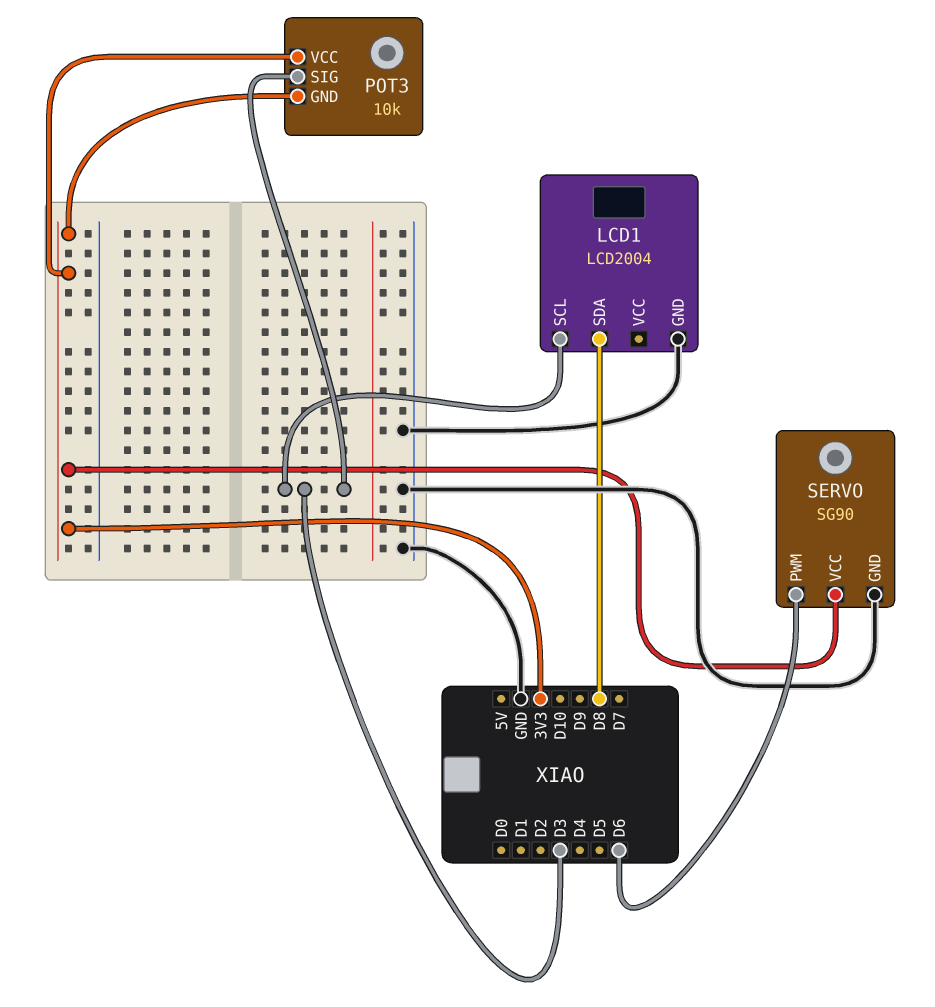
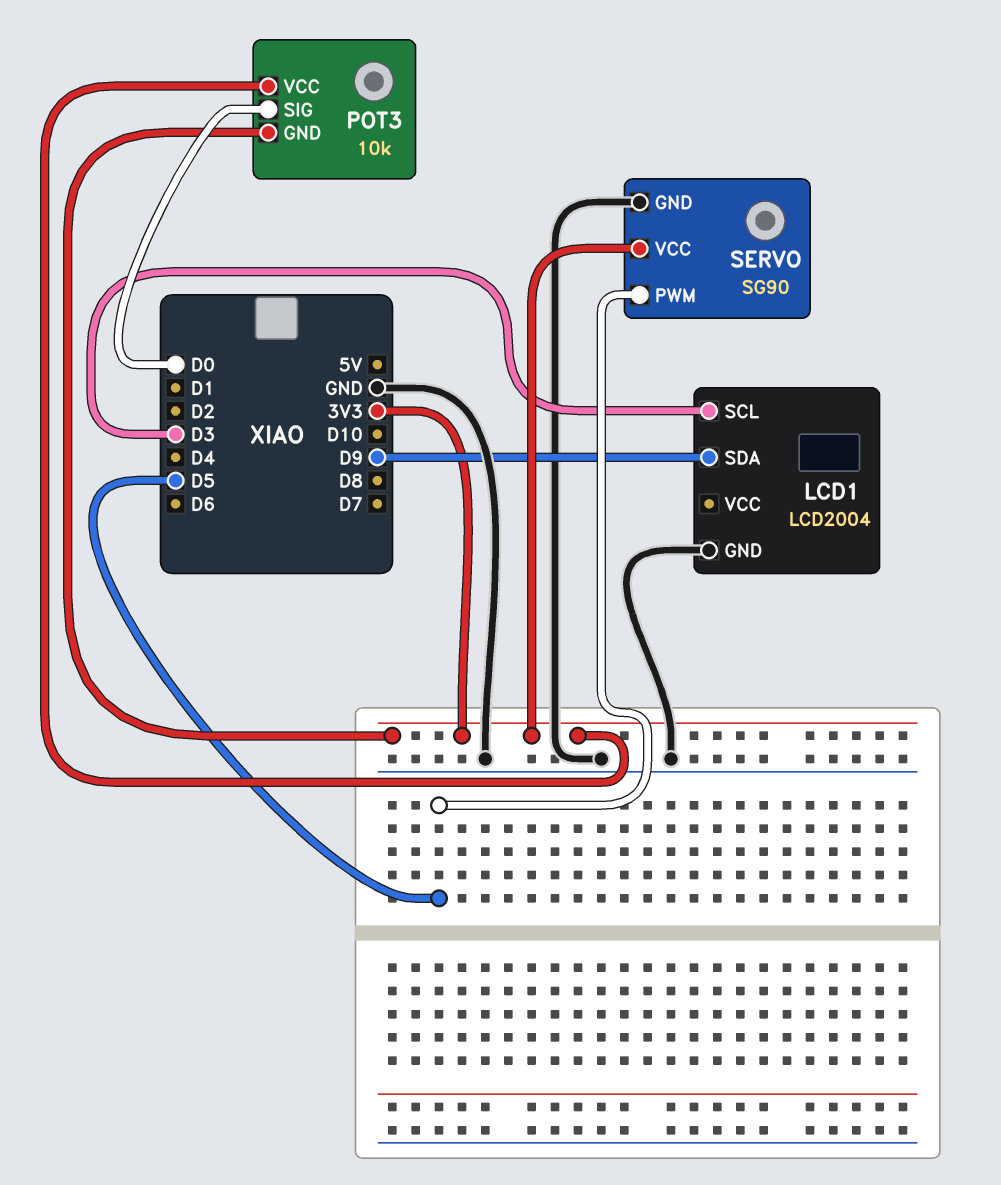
LCD1 pin SDA: D8 -> D9
POT3 pin SIG: D3 -> D0
SERVO pin PWM: D6 -> D5

